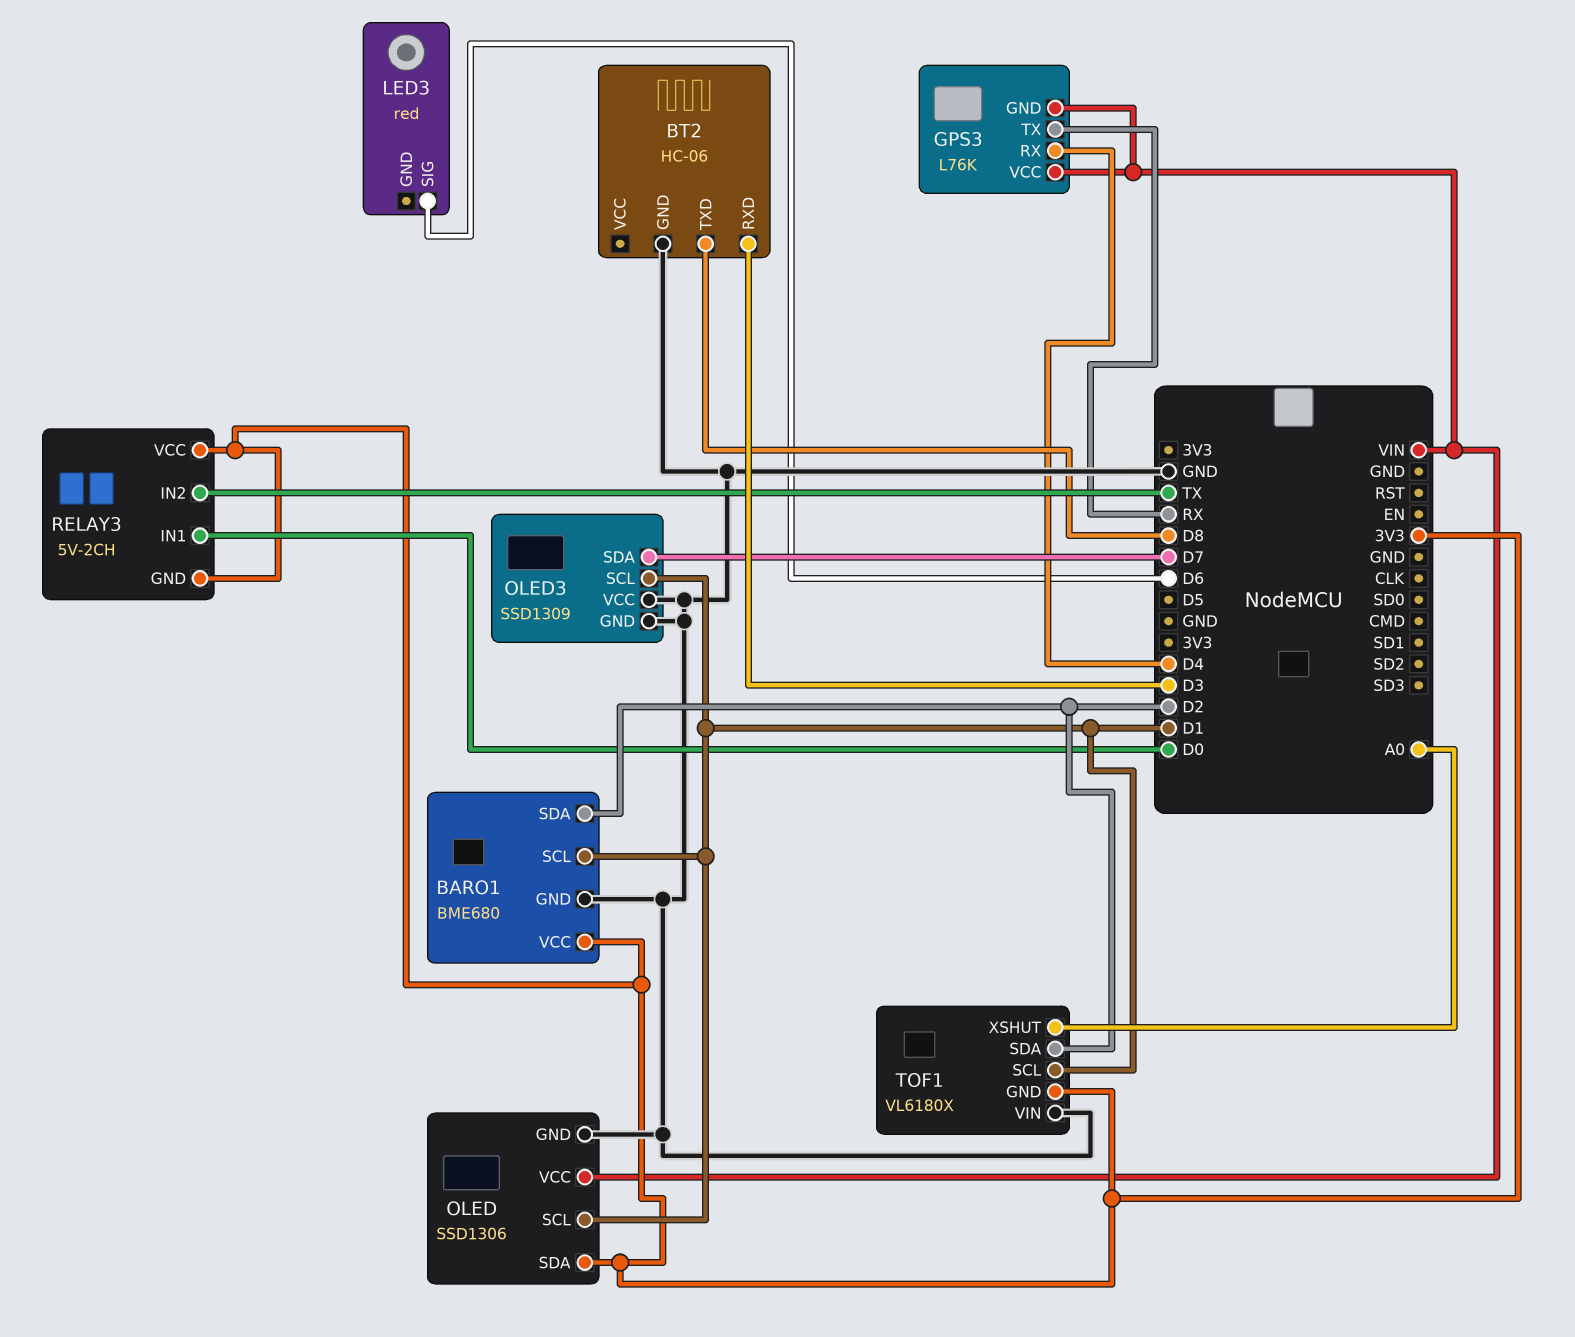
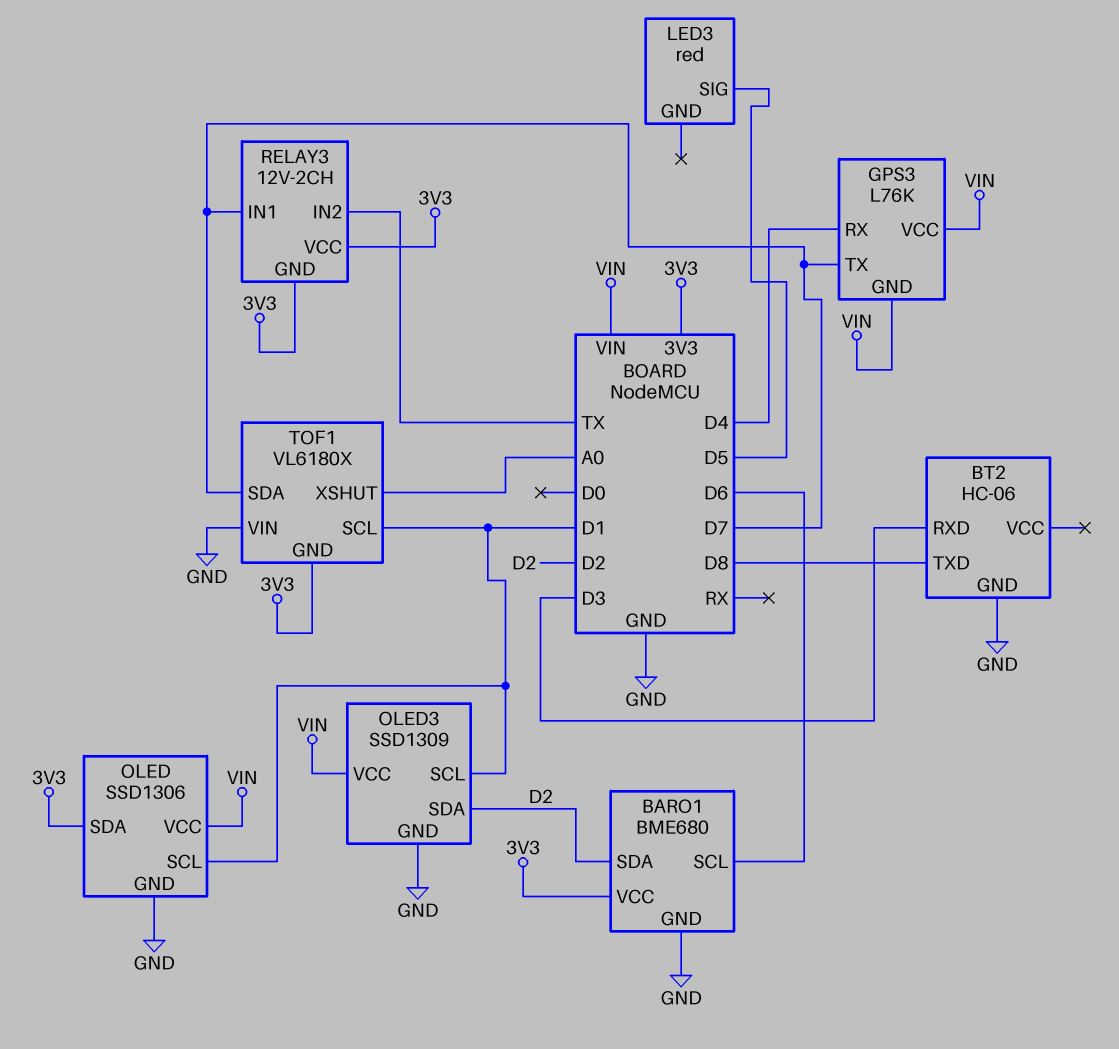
BARO1 pin SCL: D1 -> D6
GPS3 pin TX: RX -> D7
LED3 pin SIG: D6 -> D5
OLED3 pin SDA: D7 -> D2
OLED3 pin VCC: GND -> VIN
RELAY3: 5V-2CH -> 12V-2CH
RELAY3 pin IN1: D0 -> D7
TOF1 pin SDA: D2 -> D7

